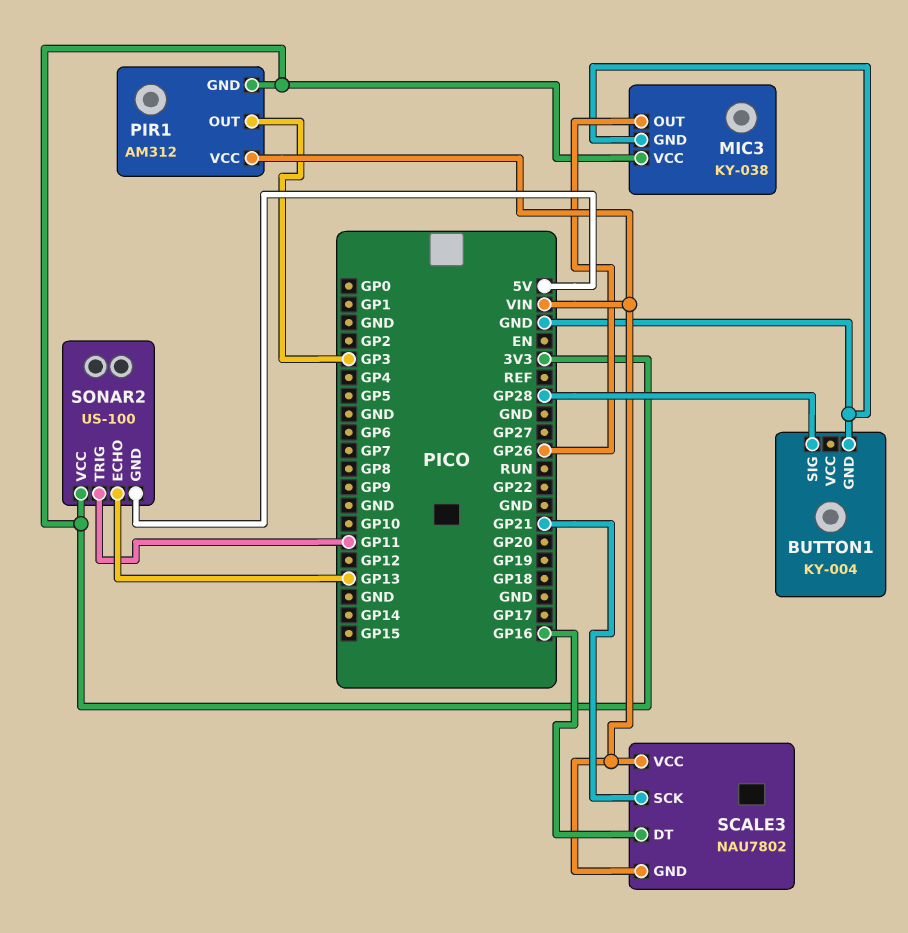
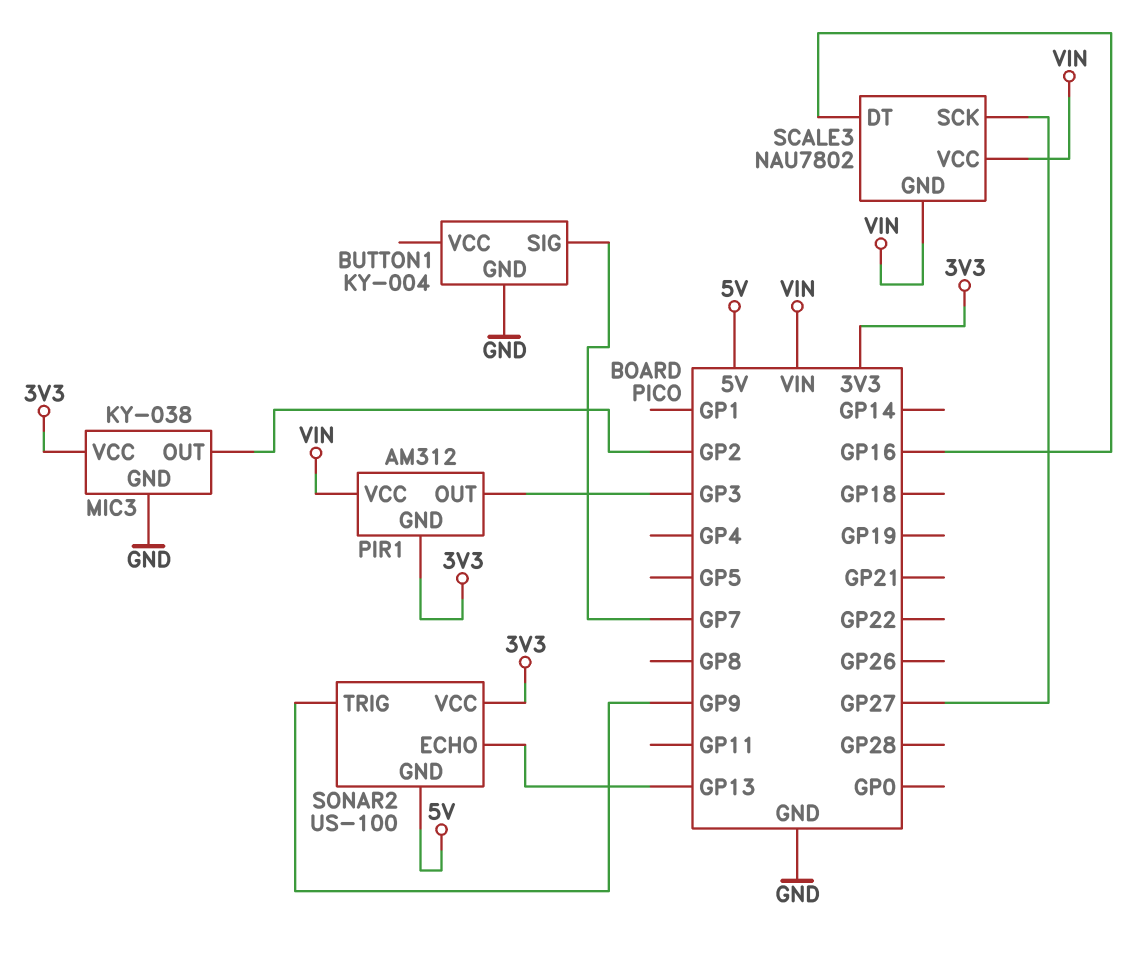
BUTTON1 pin SIG: GP28 -> GP7
MIC3 pin OUT: GP26 -> GP2
SCALE3 pin SCK: GP21 -> GP27
SONAR2 pin TRIG: GP11 -> GP9

